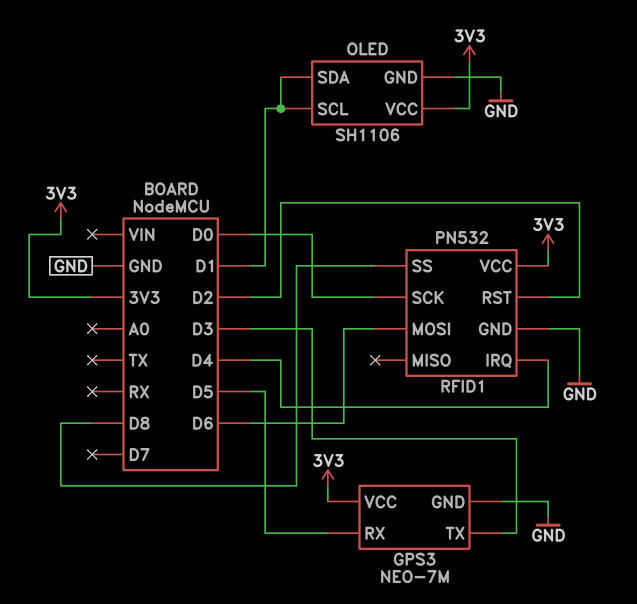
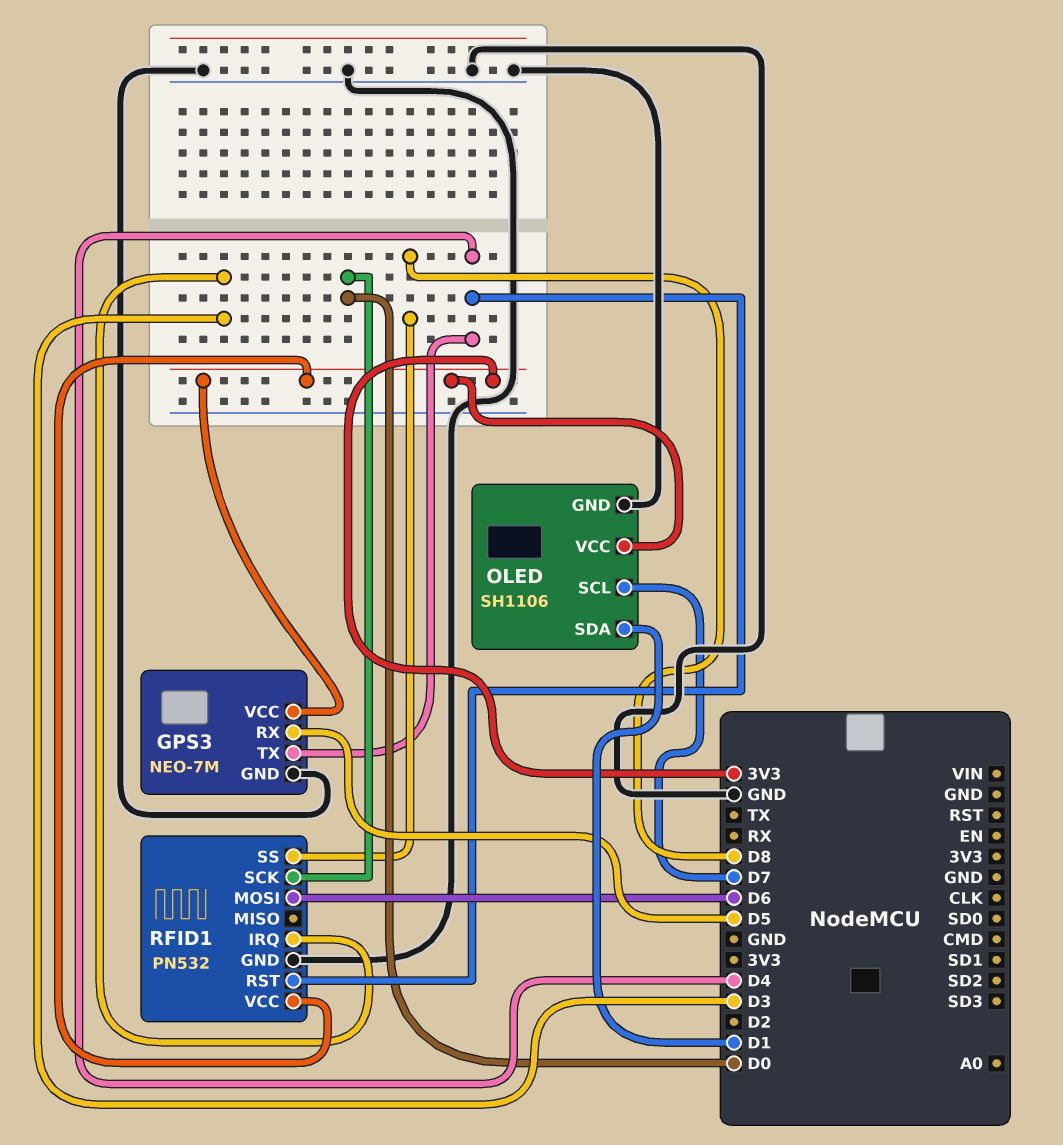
GPS3 pin TX: D3 -> D4
OLED pin SCL: D1 -> D7
RFID1 pin IRQ: D4 -> D3
RFID1 pin RST: D2 -> D4

